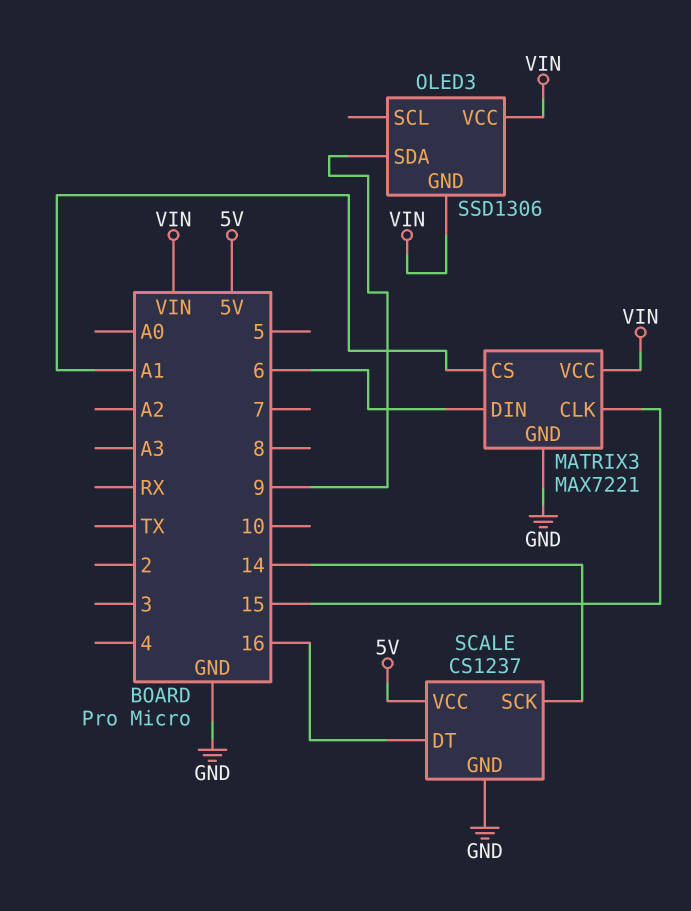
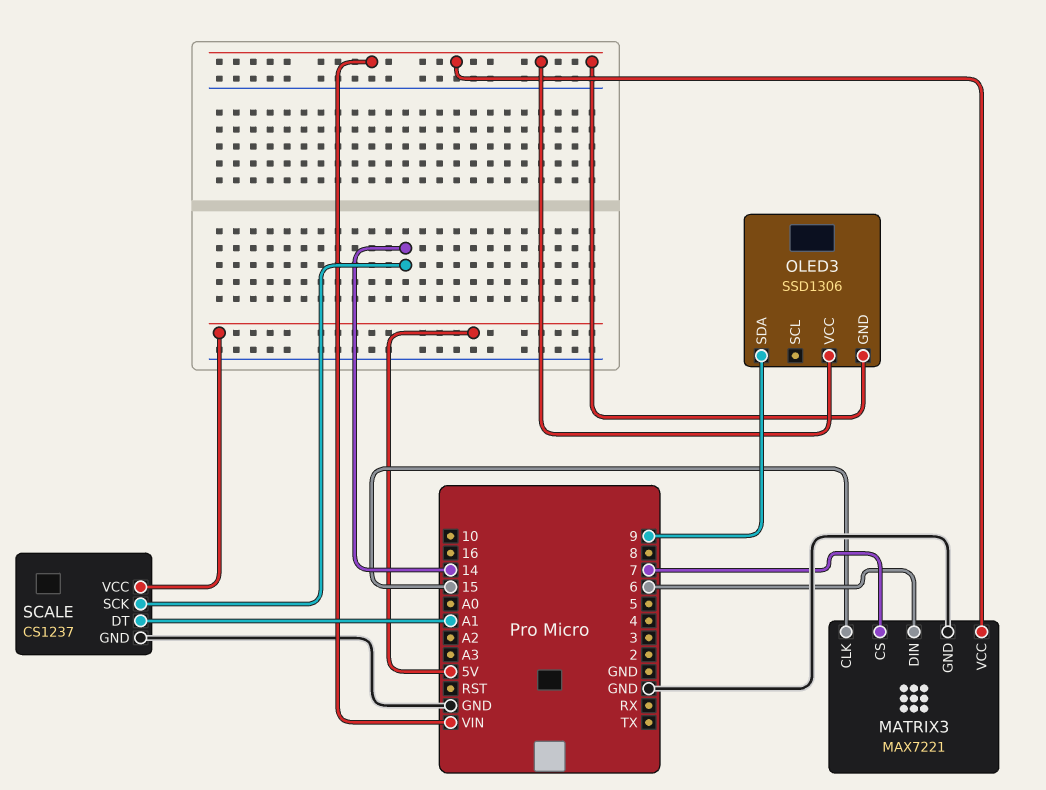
MATRIX3 pin CS: A1 -> 7
SCALE pin DT: 16 -> A1

